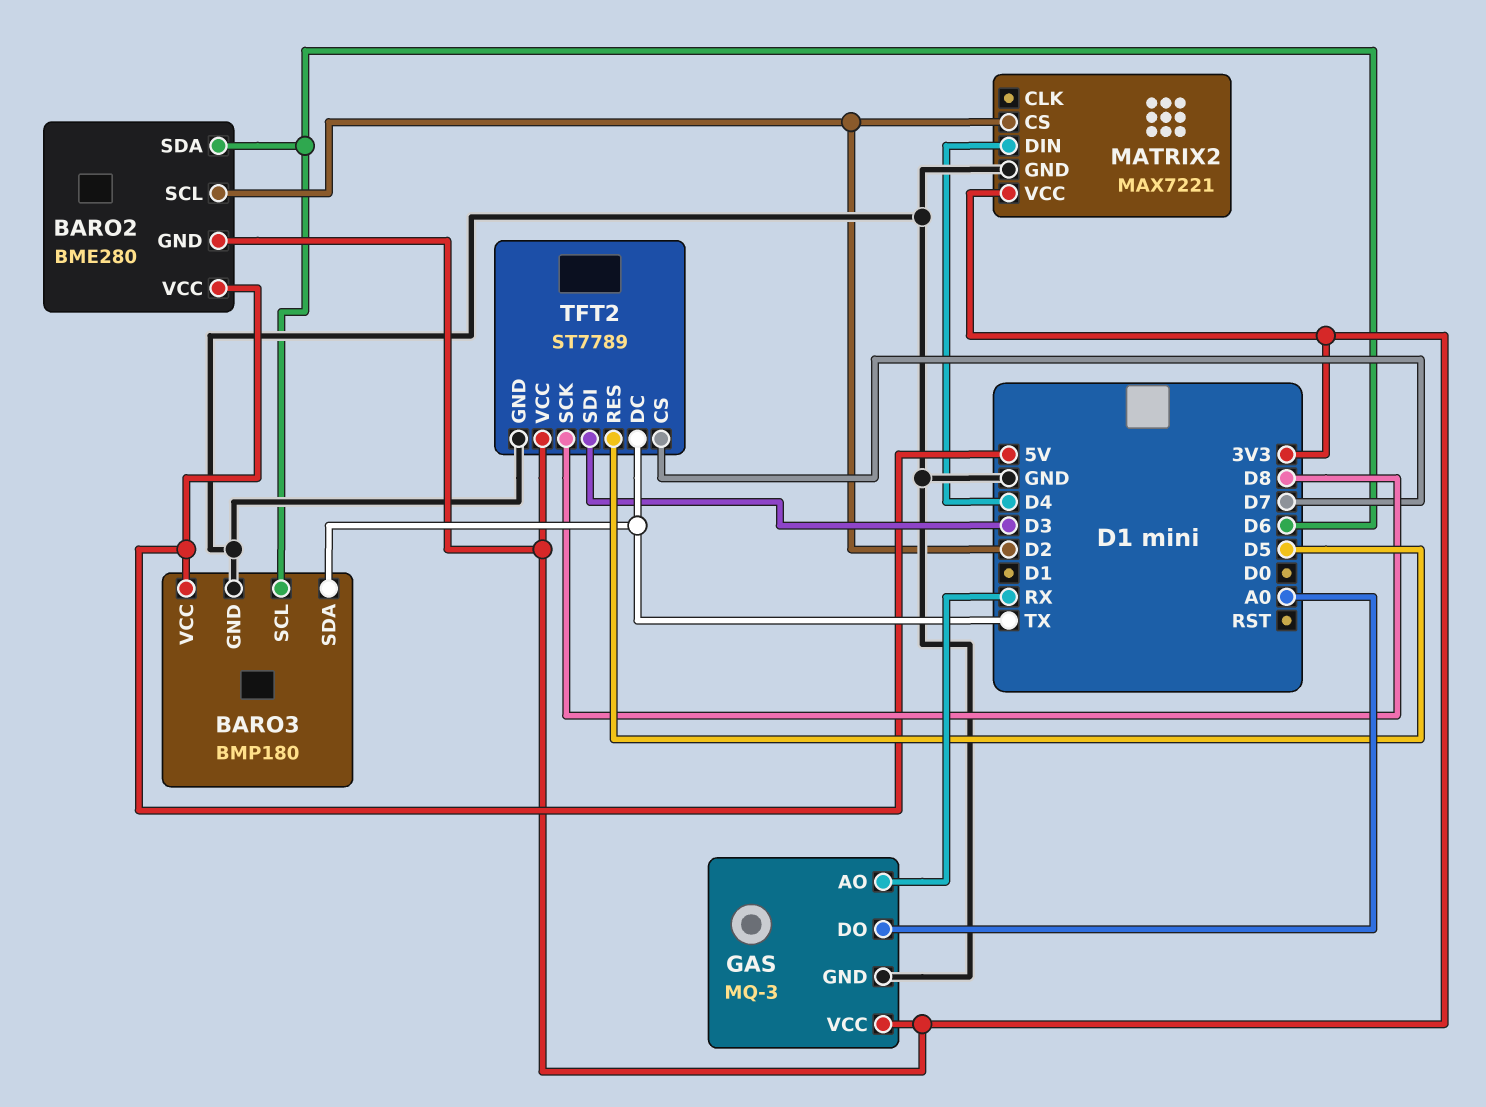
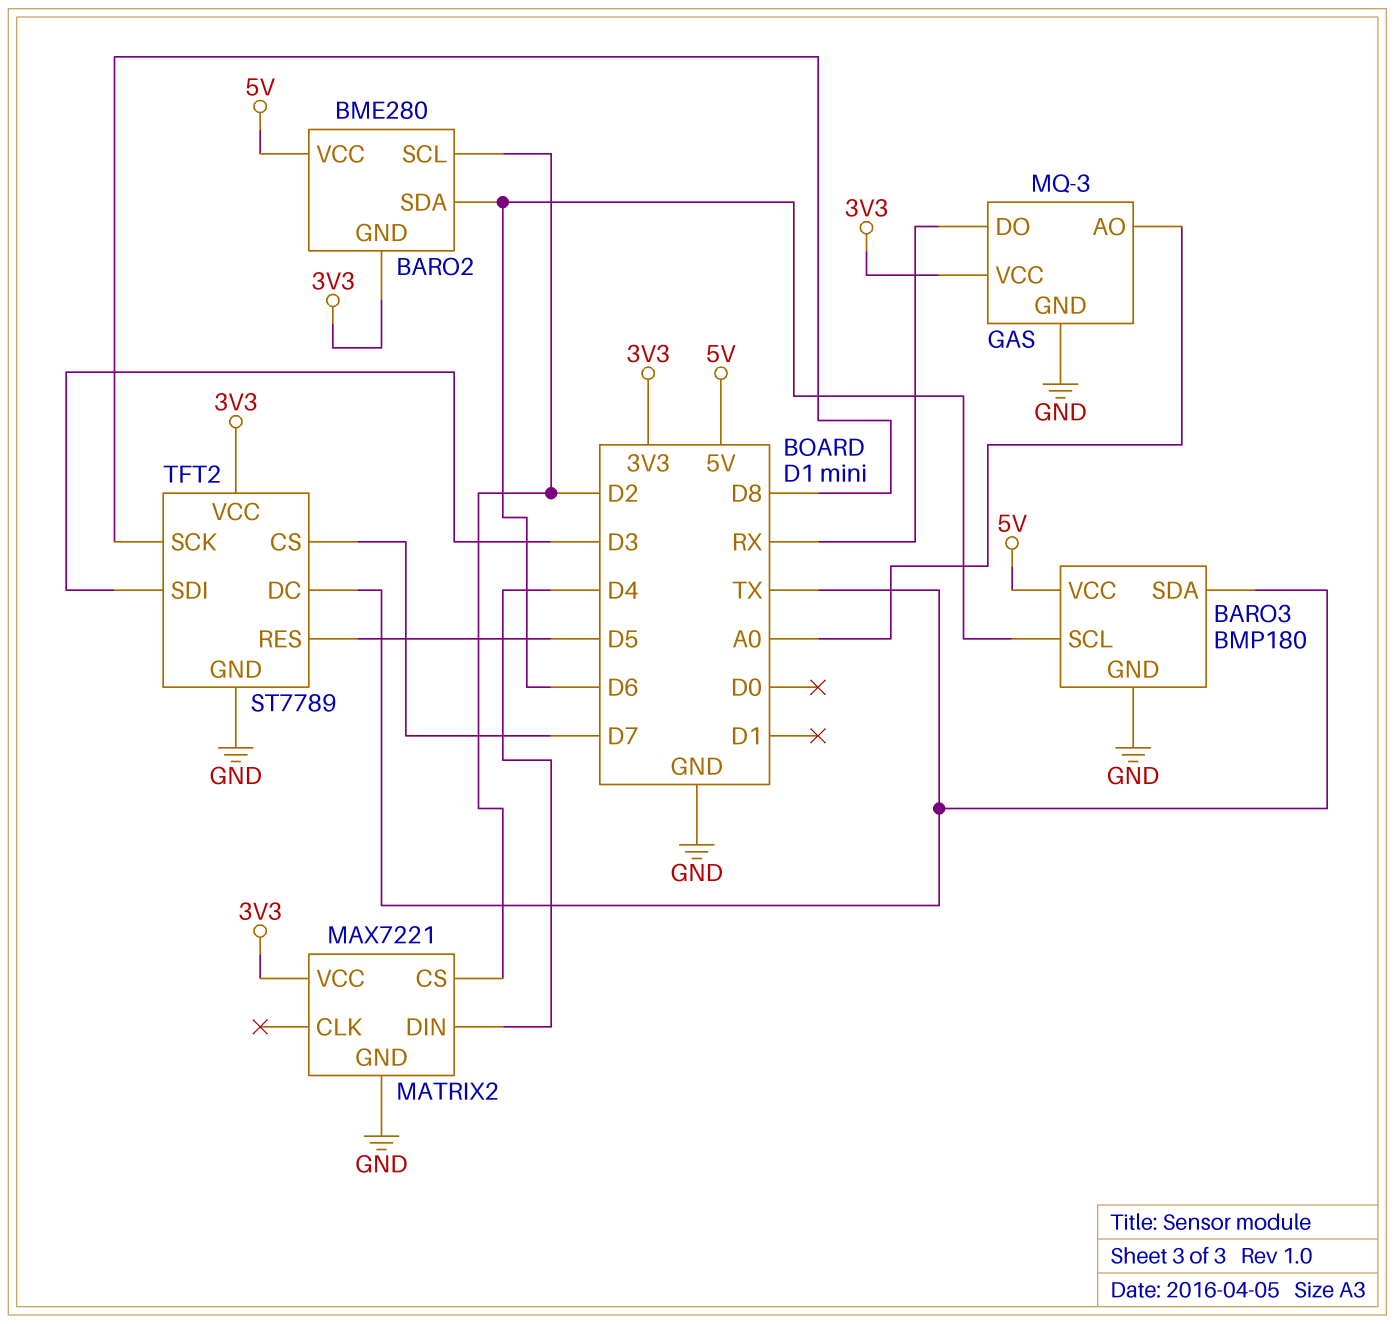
GAS pin AO: RX -> A0
GAS pin DO: A0 -> RX

